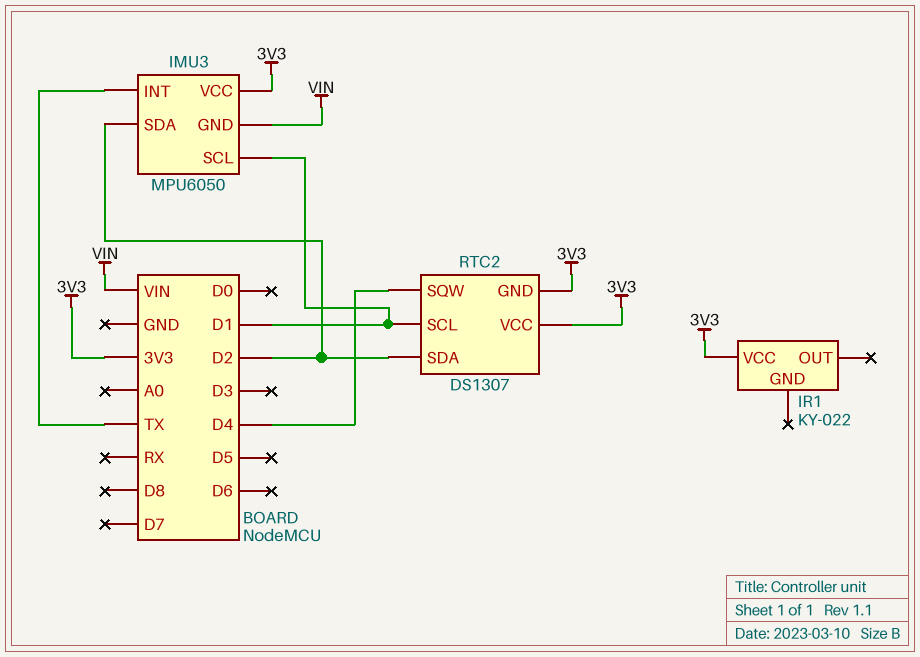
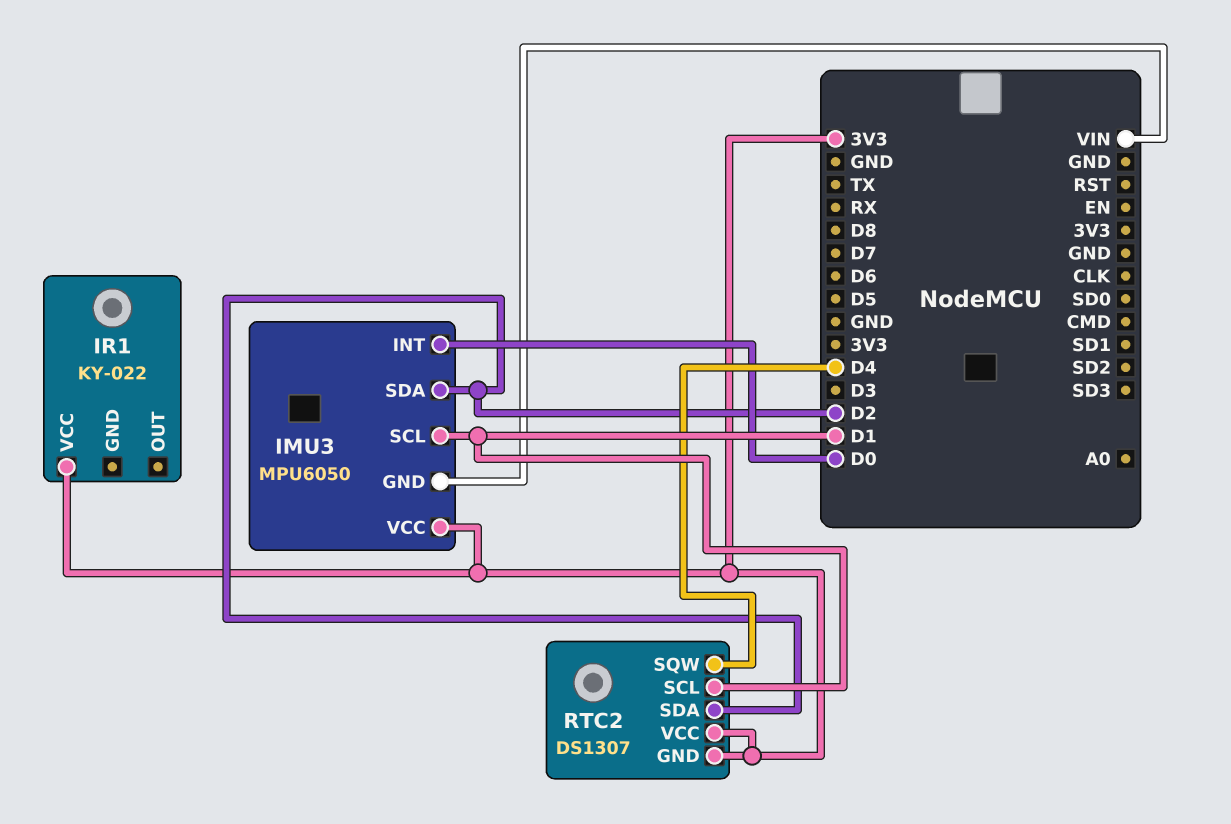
IMU3 pin INT: TX -> D0

